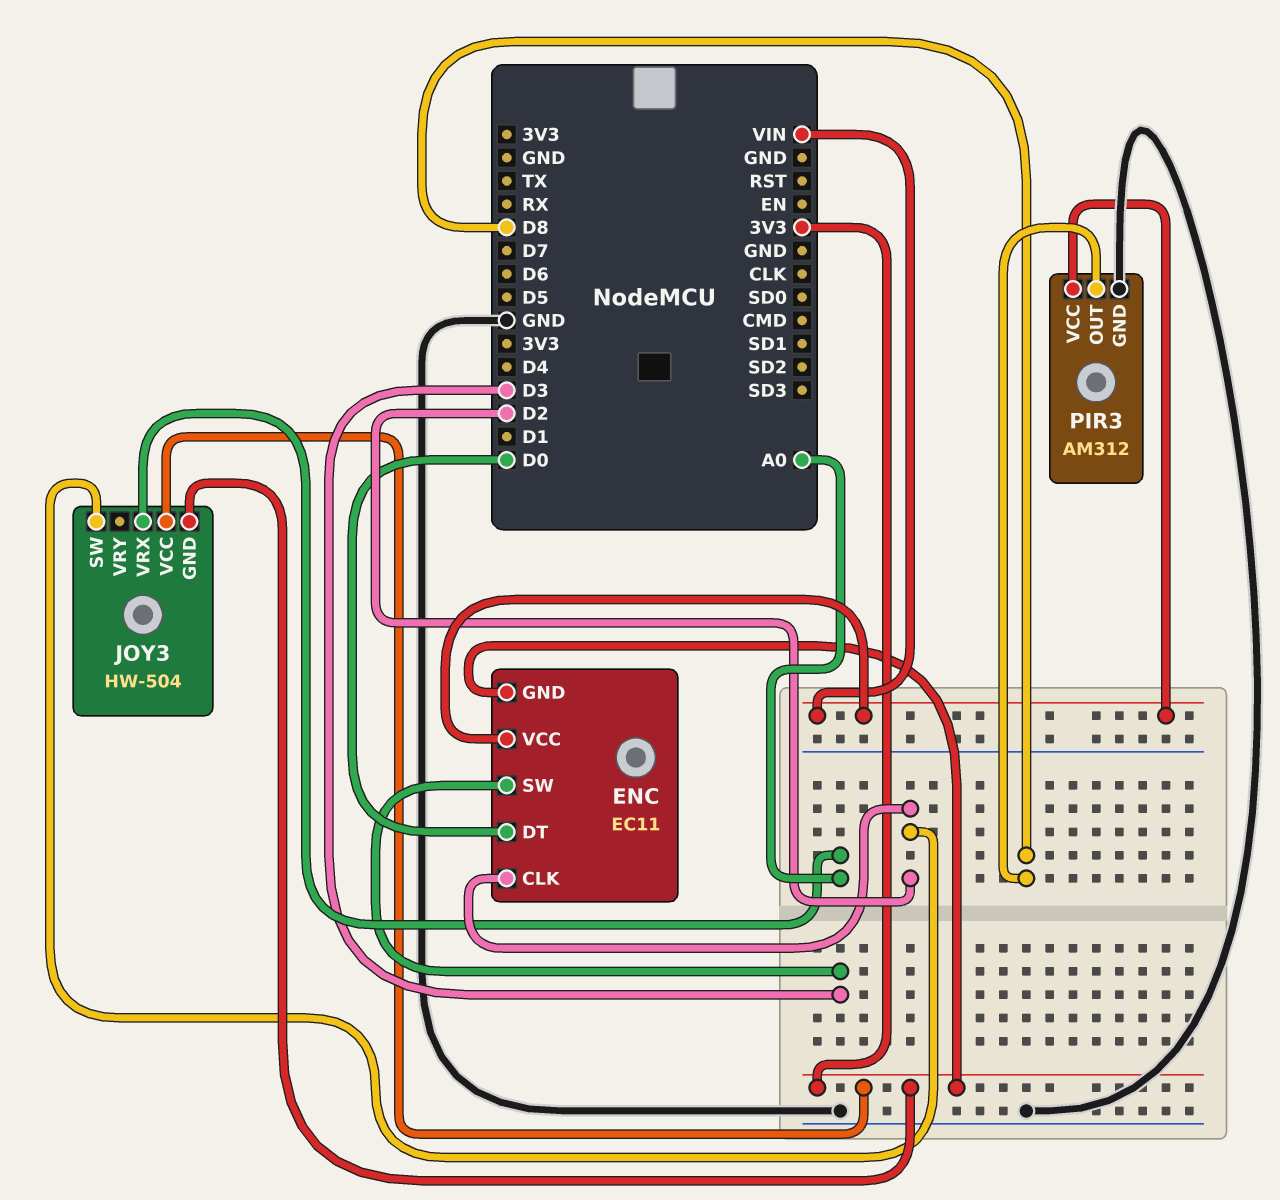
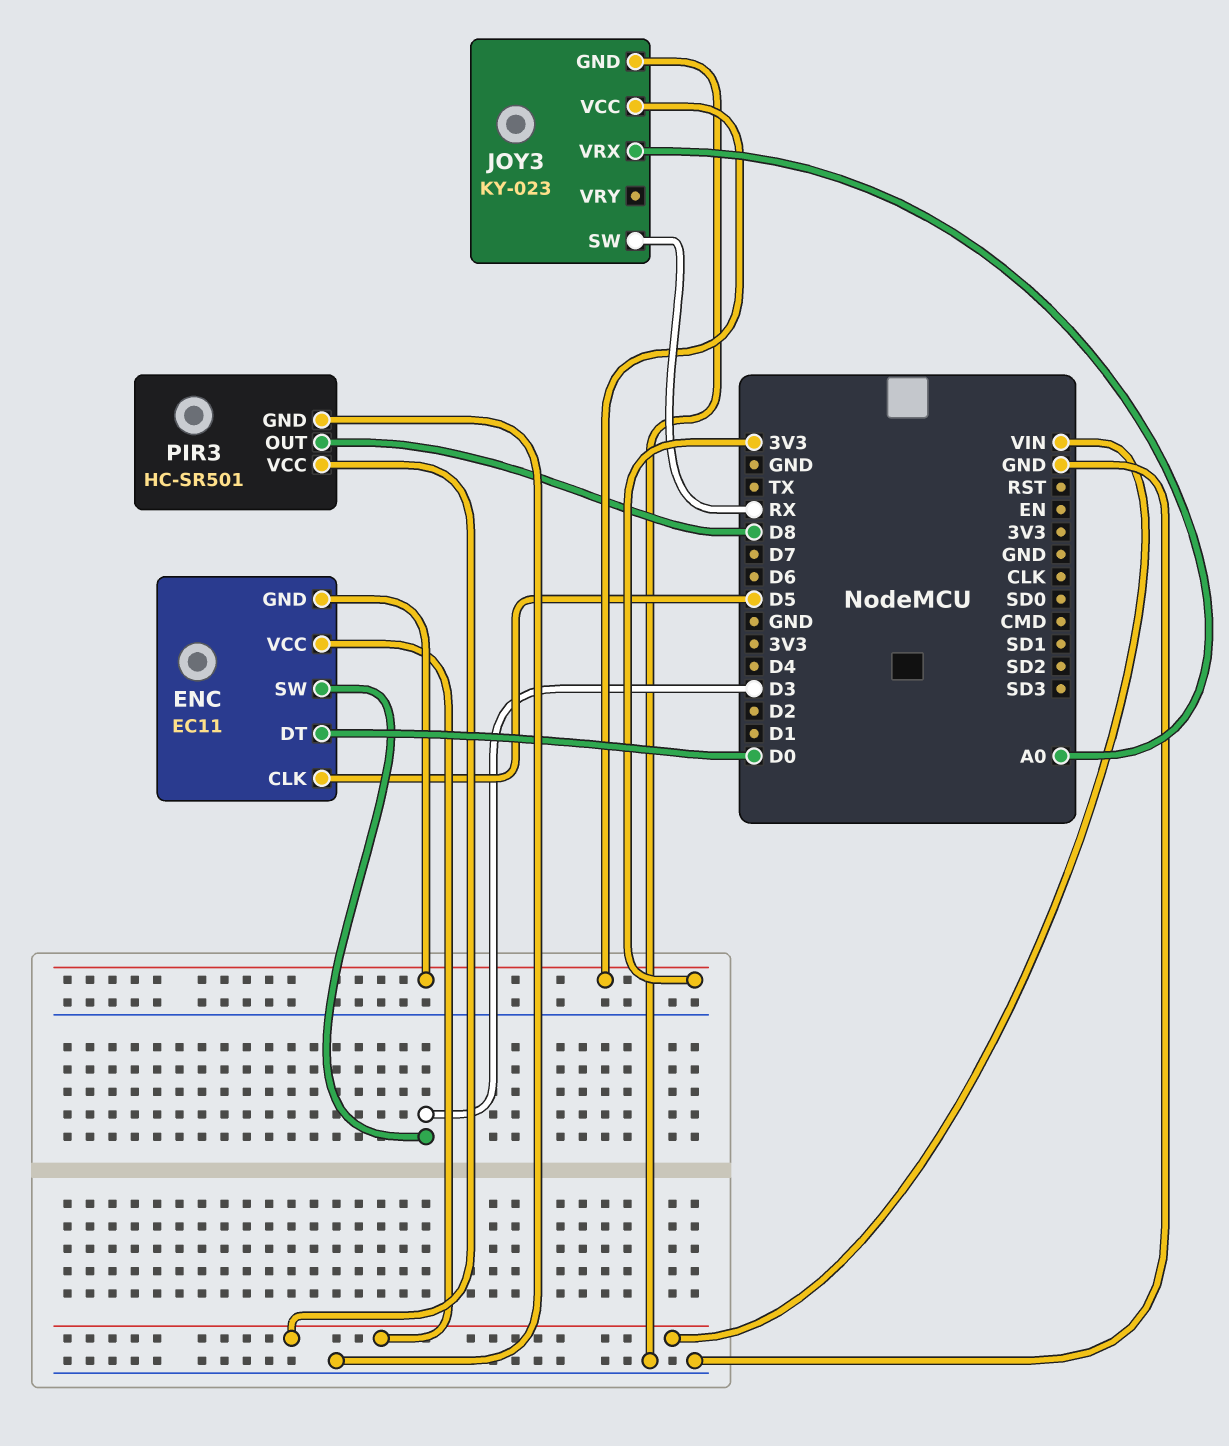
ENC pin CLK: D2 -> D5
JOY3: HW-504 -> KY-023
JOY3 pin GND: 3V3 -> GND
JOY3 pin SW: D2 -> RX
PIR3: AM312 -> HC-SR501

